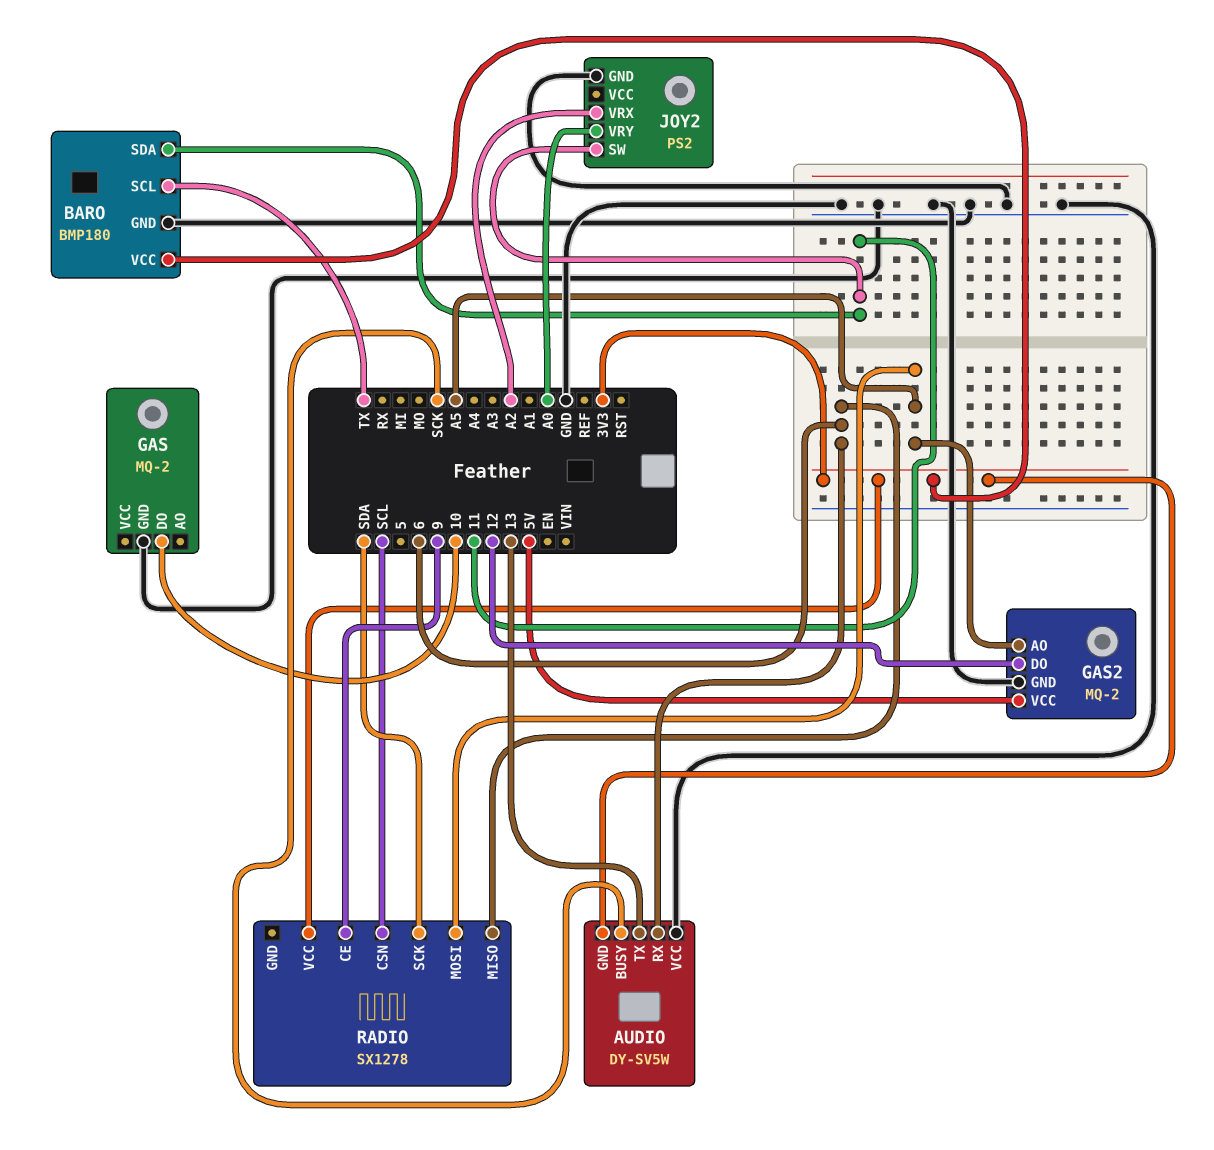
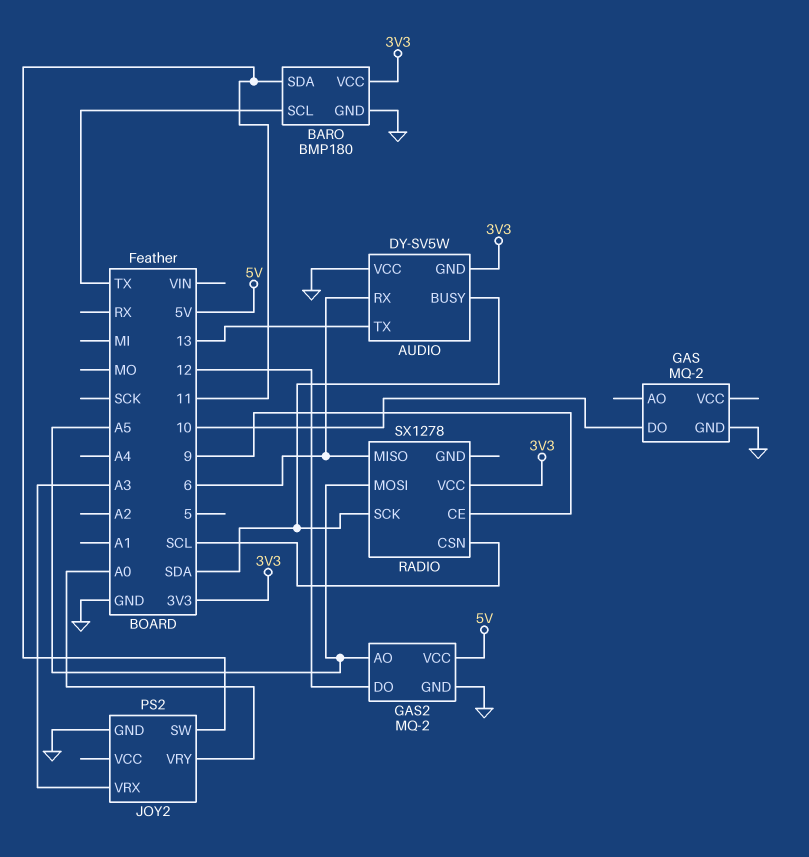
AUDIO pin BUSY: SCK -> SDA
JOY2 pin VRX: A2 -> A3

